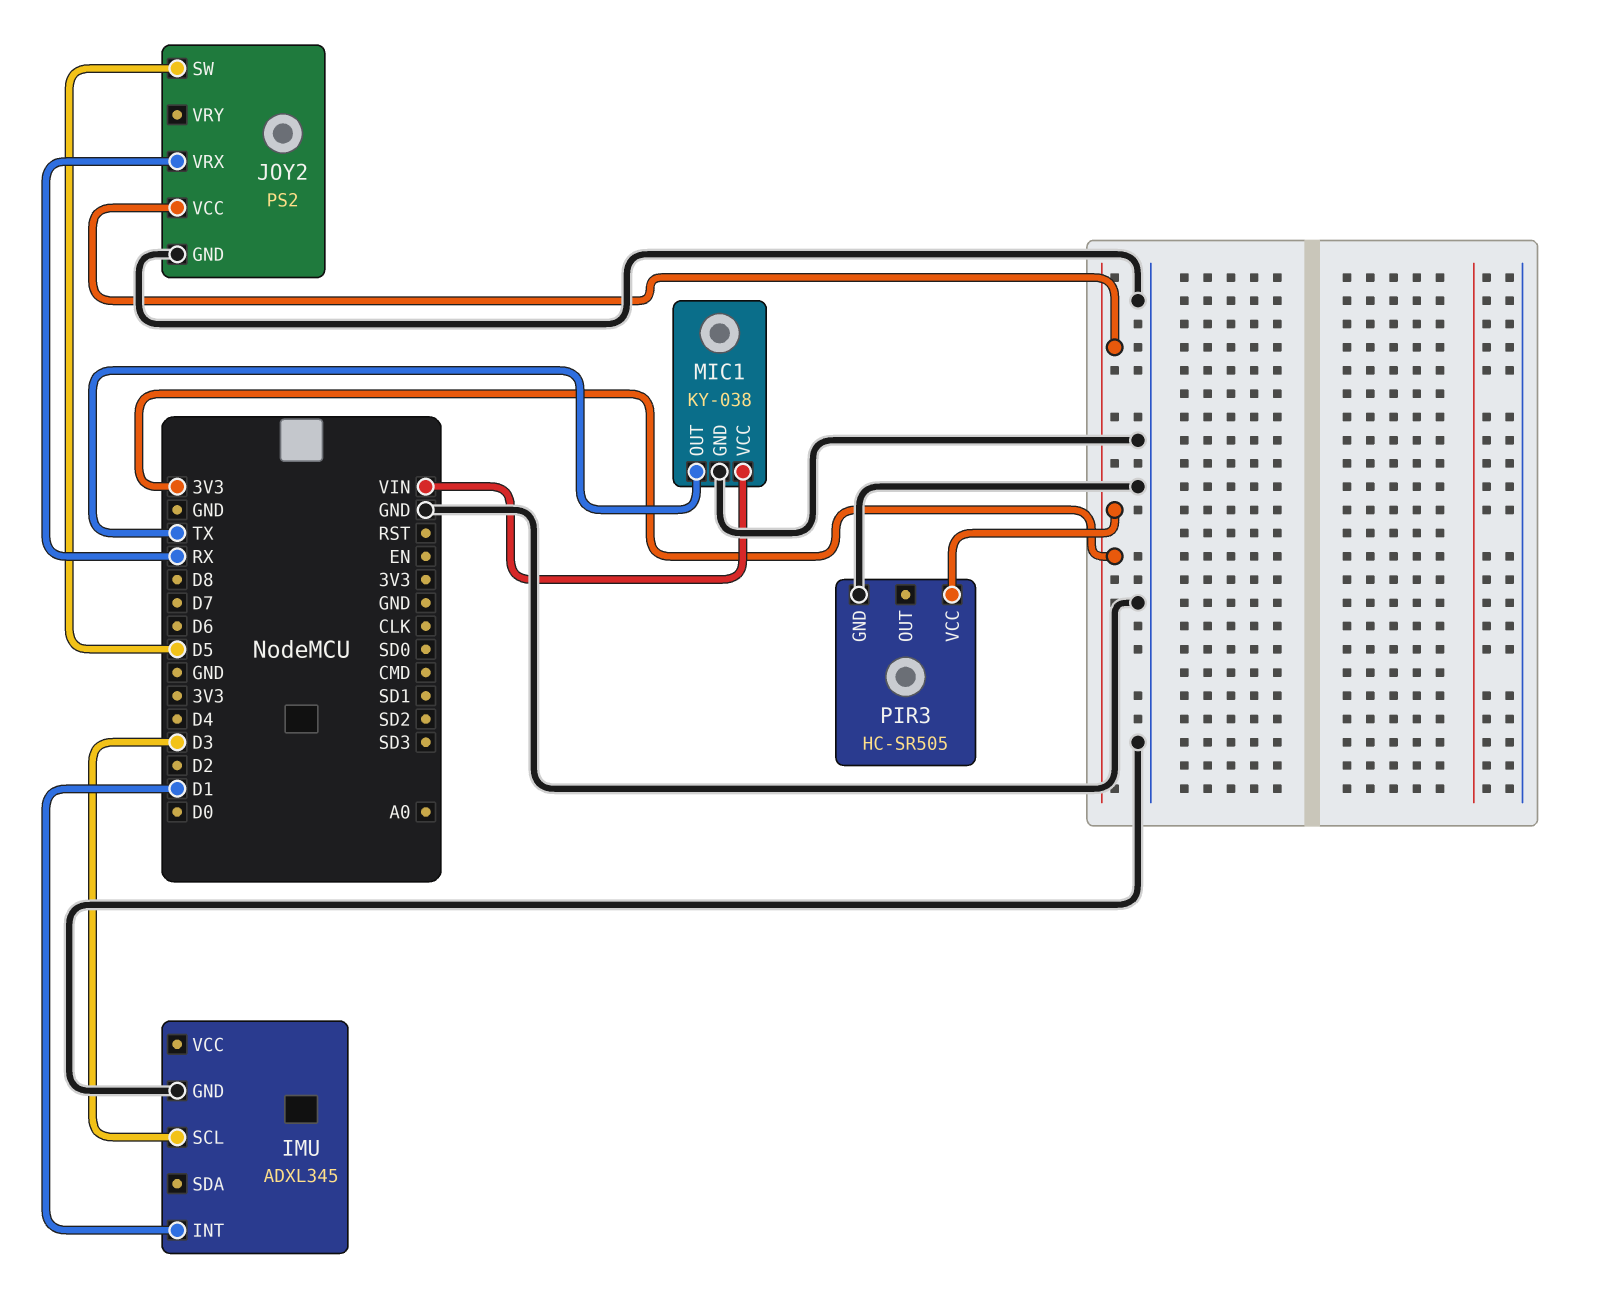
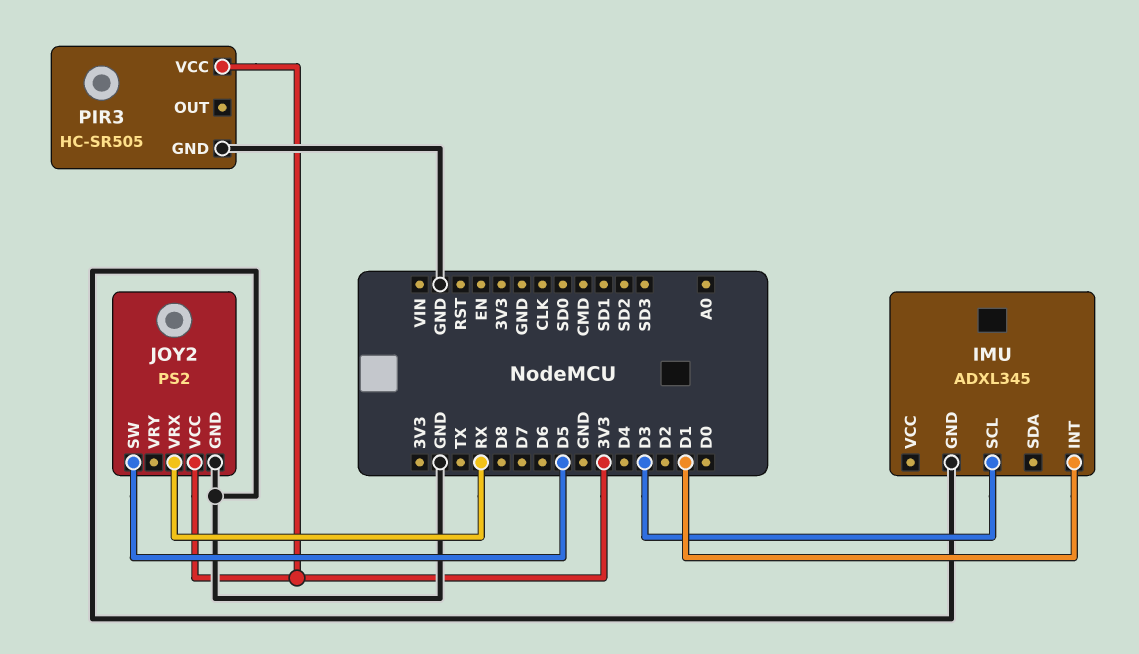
MIC1: KY-038 -> none
MIC1 pin GND: GND -> none
MIC1 pin OUT: TX -> none
MIC1 pin VCC: VIN -> none

